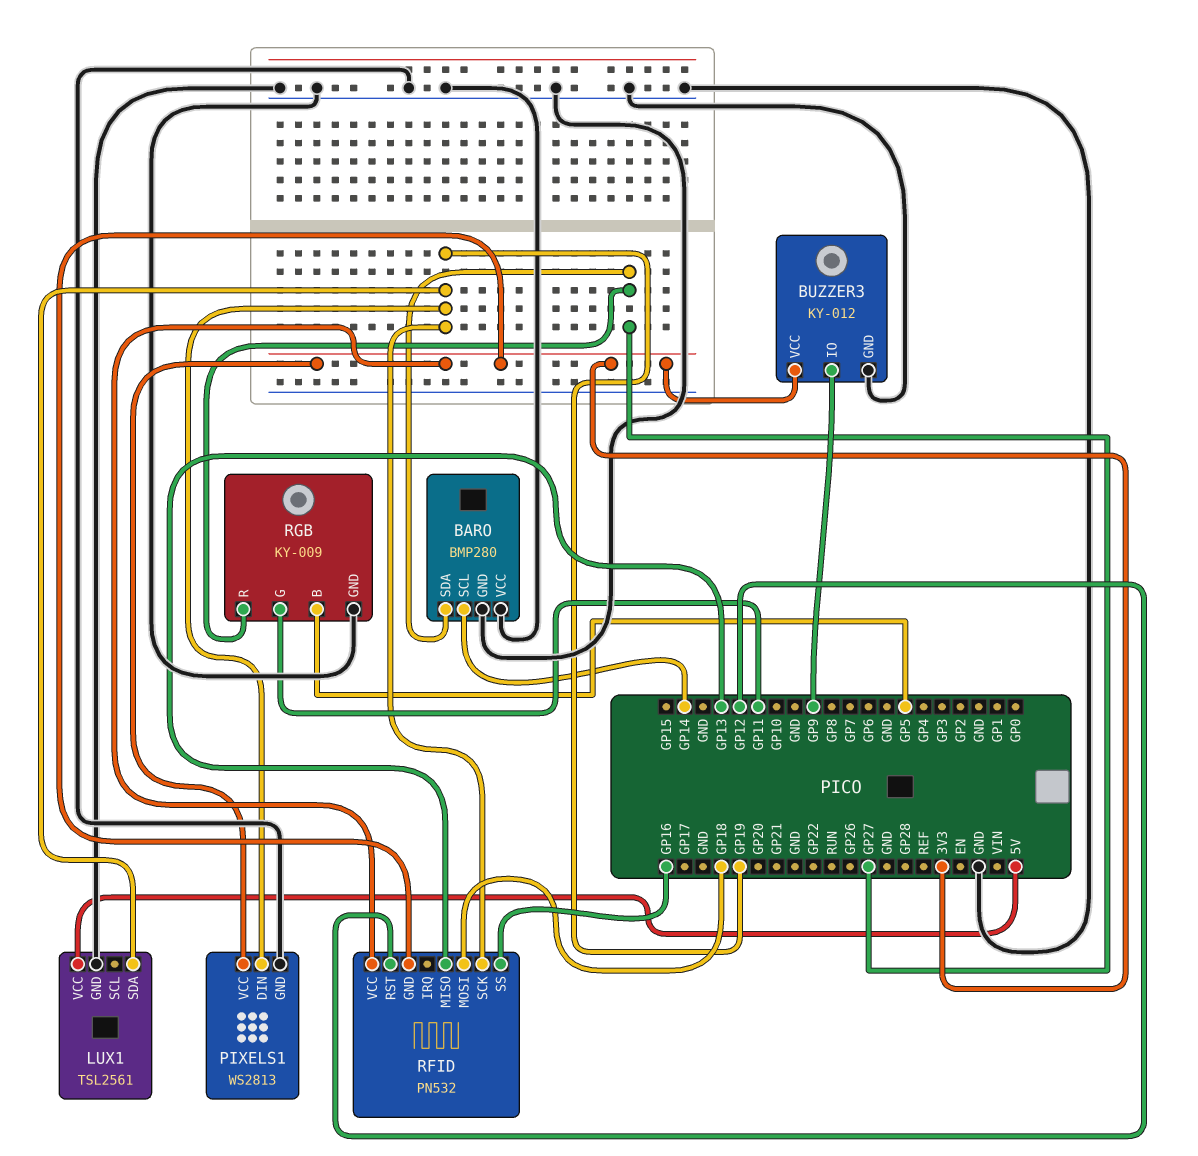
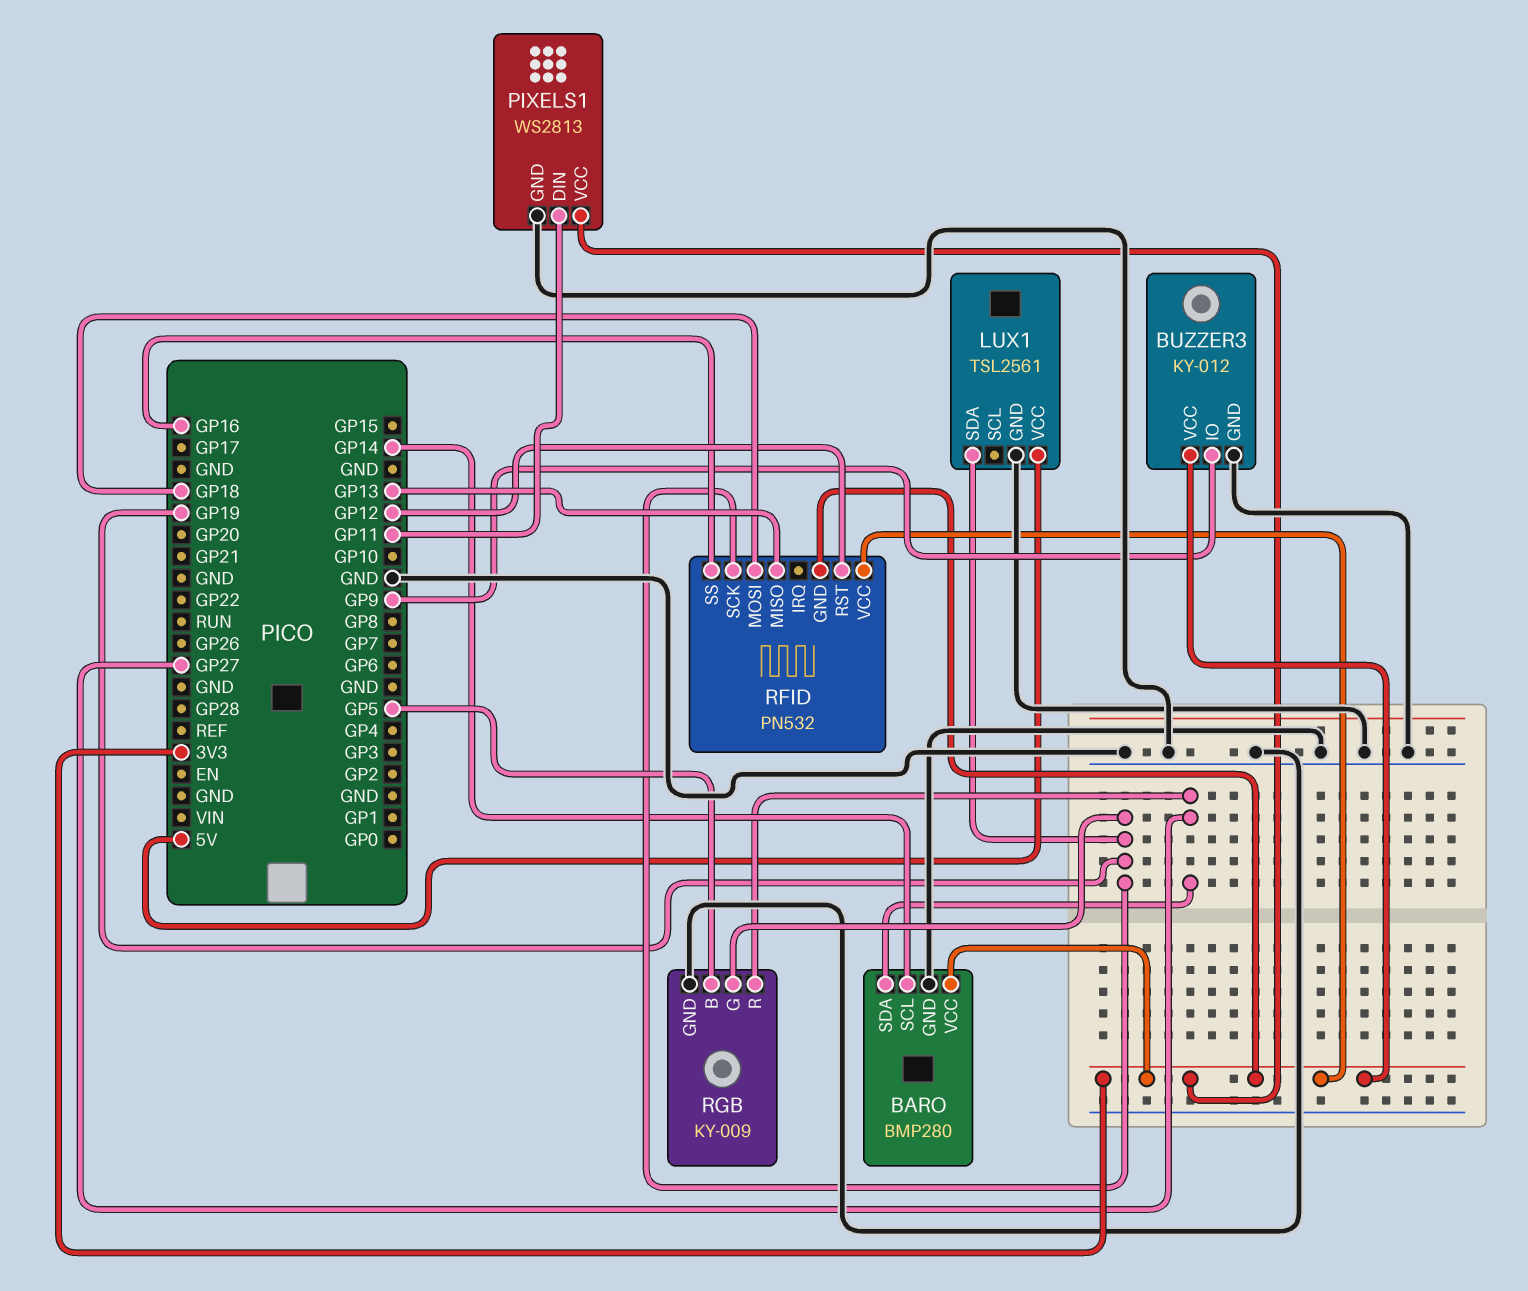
BARO pin VCC: GND -> 3V3
PIXELS1 pin DIN: GP19 -> GP11
RGB pin G: GP11 -> GP19

